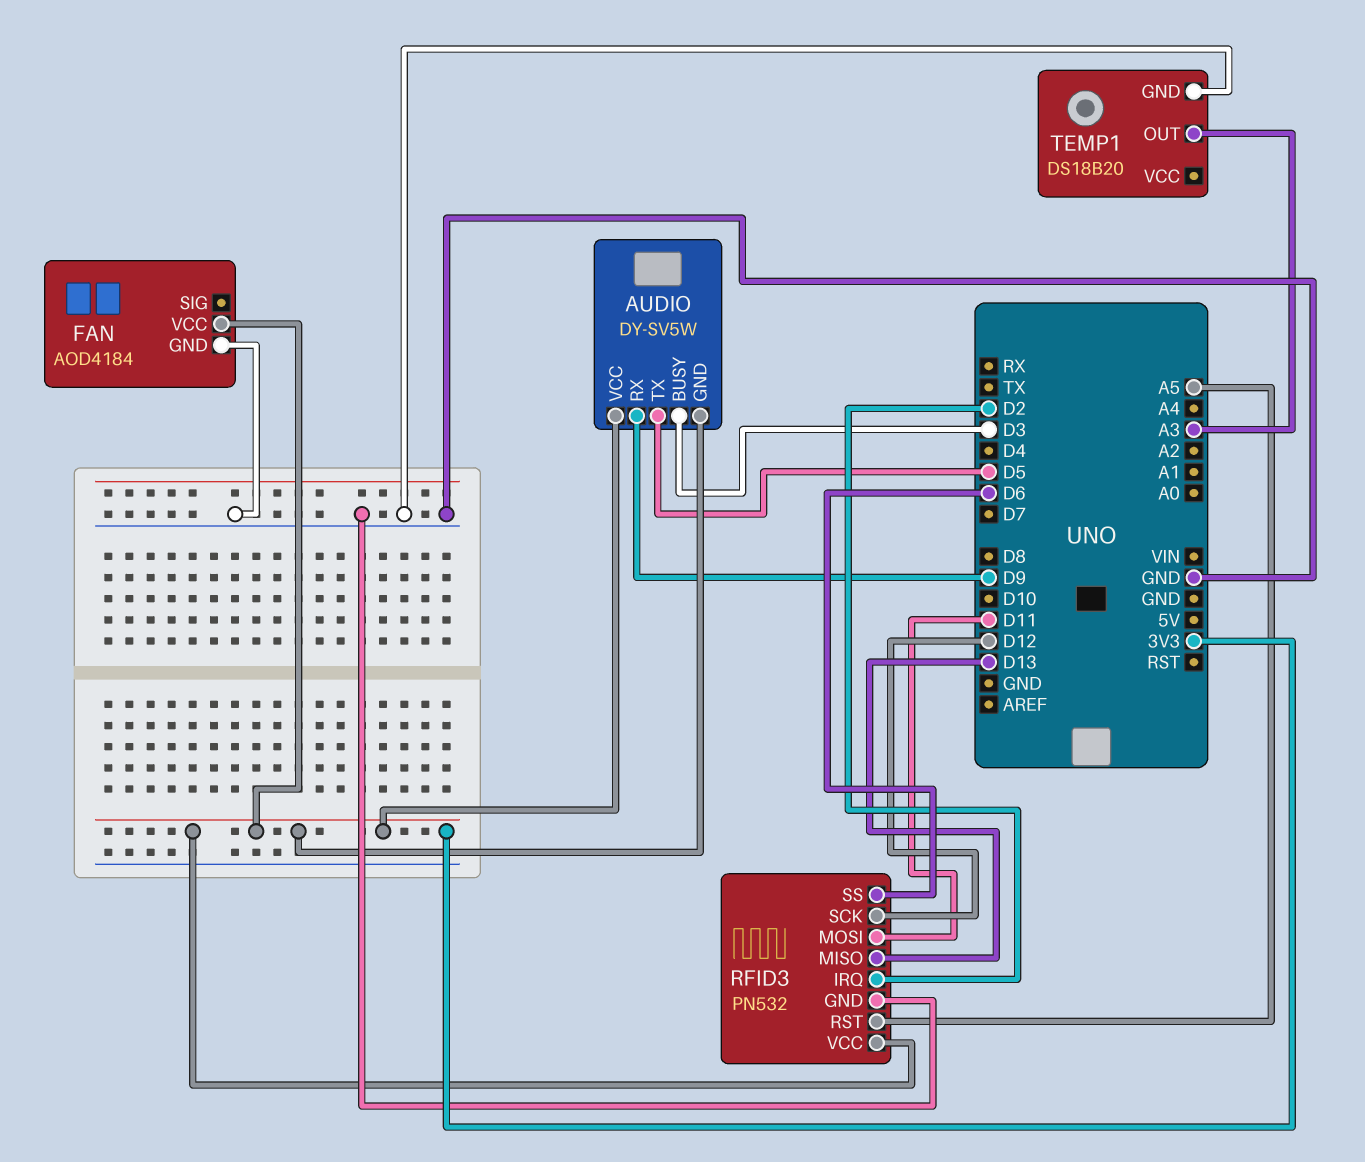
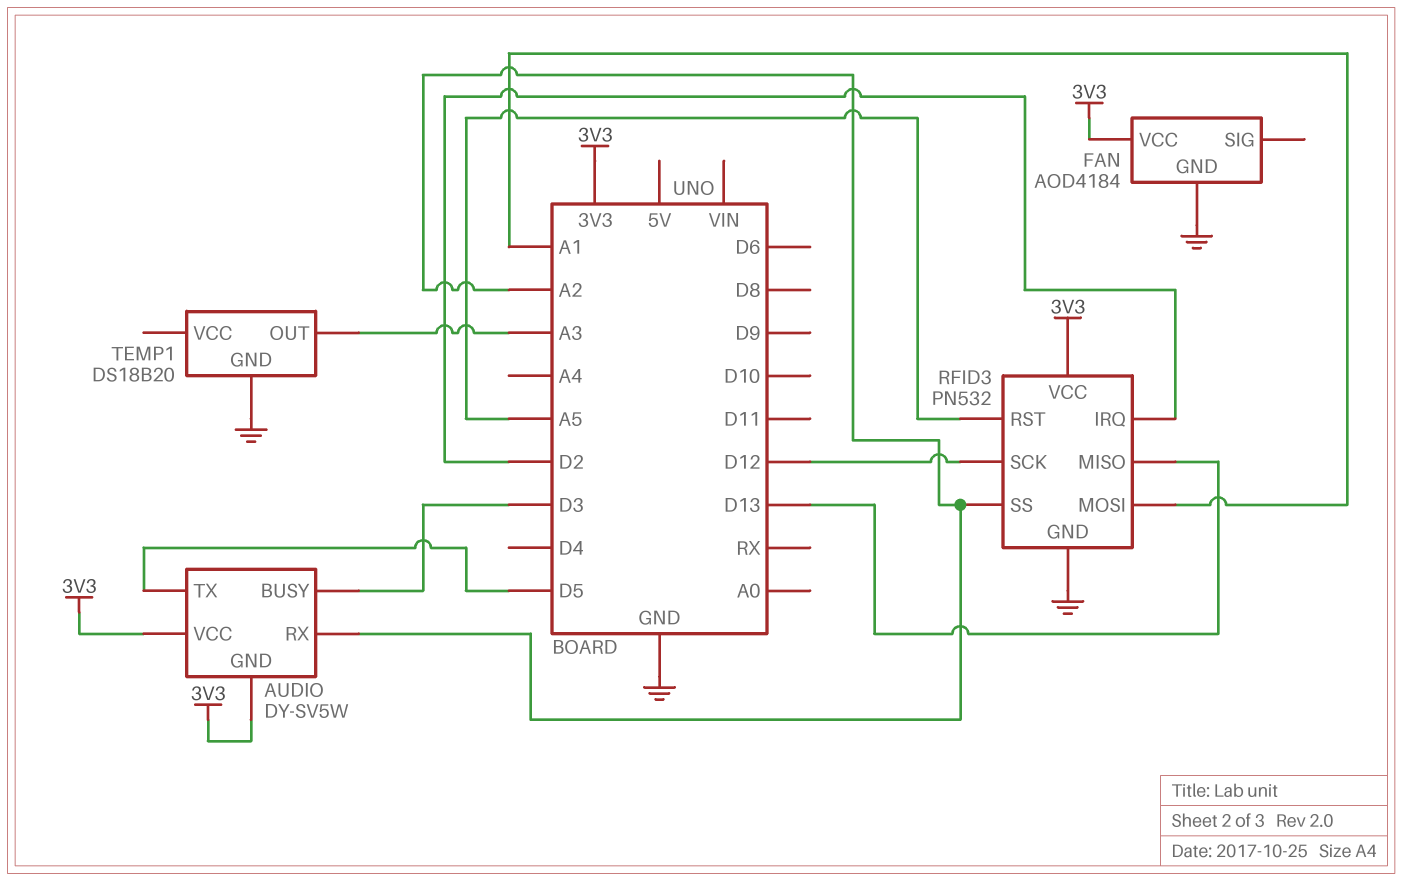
AUDIO pin RX: D9 -> A2
RFID3 pin MOSI: D11 -> A1
RFID3 pin SS: D6 -> A2

